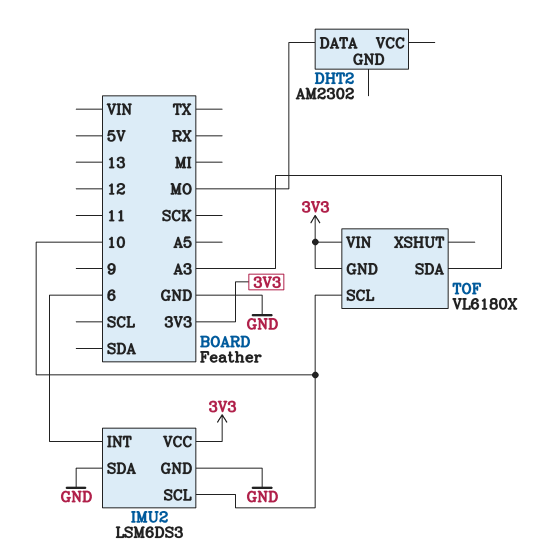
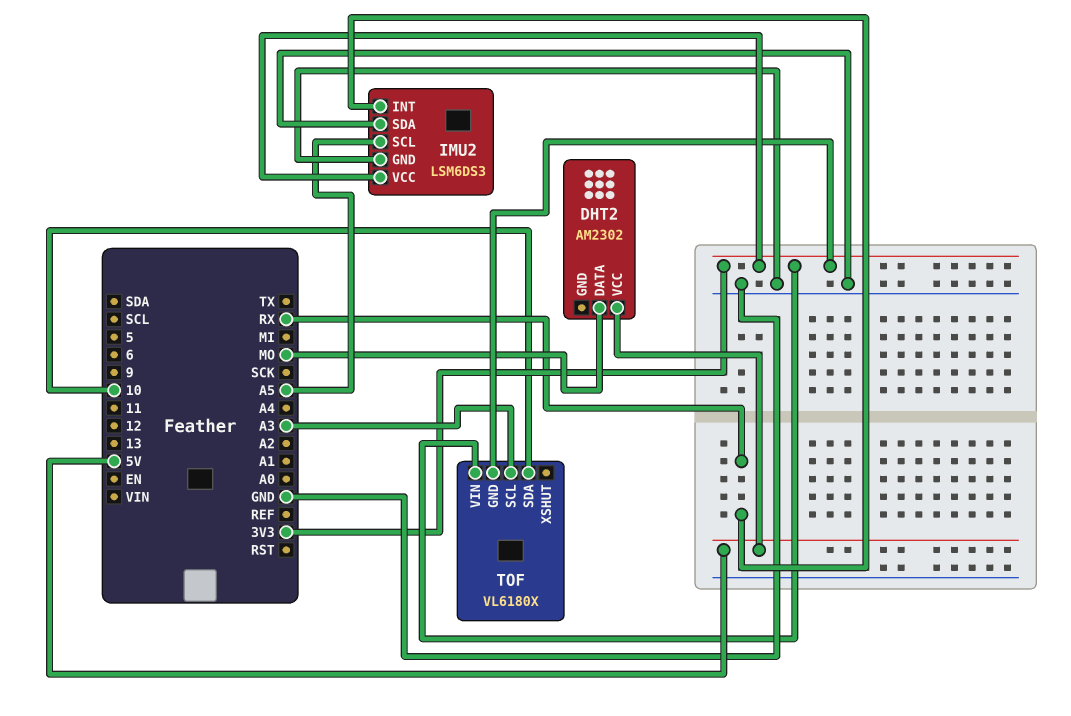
DHT2 pin VCC: none -> 5V
IMU2 pin INT: 6 -> RX
IMU2 pin SCL: 10 -> A5
TOF pin SCL: 10 -> A3
TOF pin SDA: A3 -> 10

